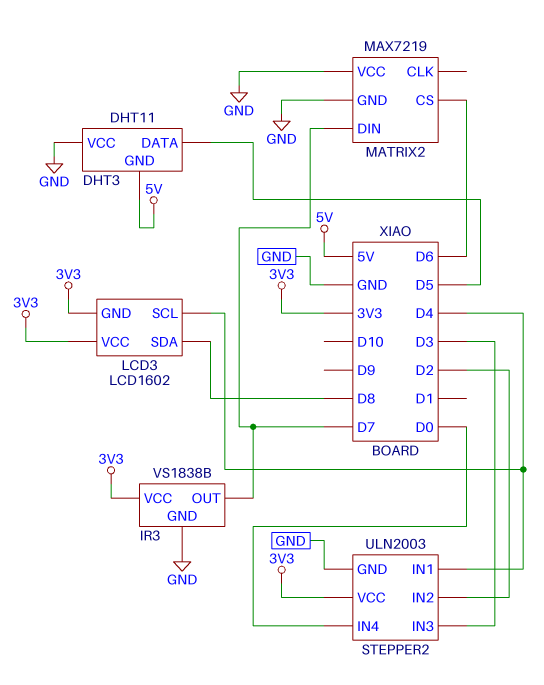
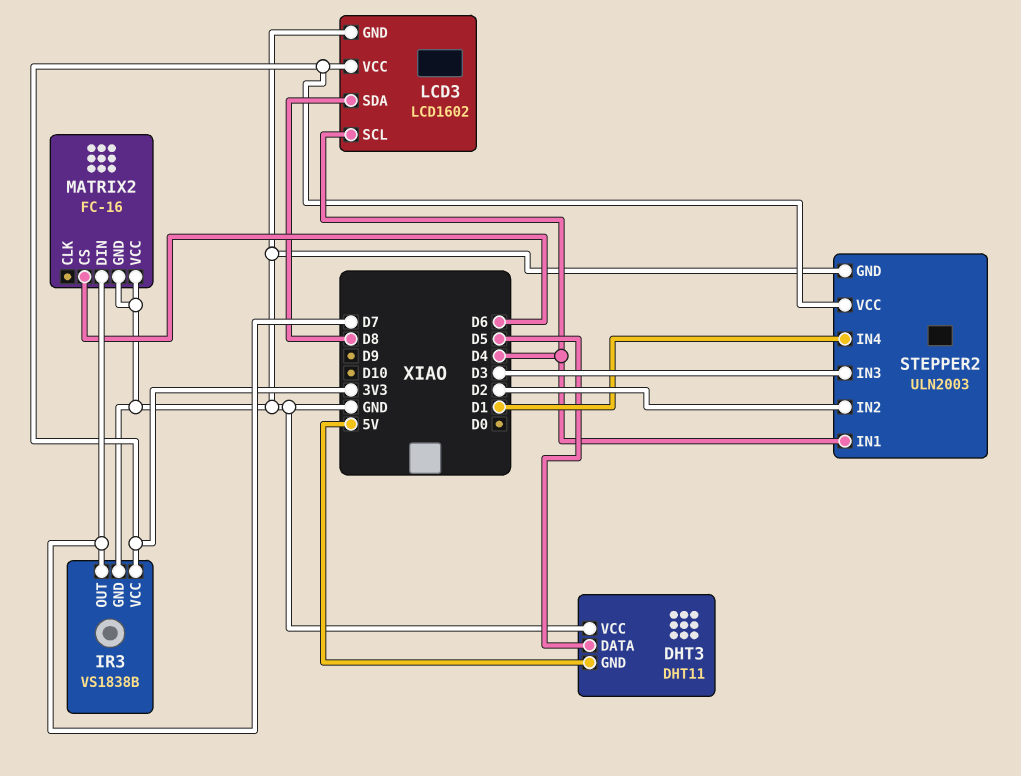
LCD3 pin GND: 3V3 -> GND
MATRIX2: MAX7219 -> FC-16
STEPPER2 pin IN4: D0 -> D1

